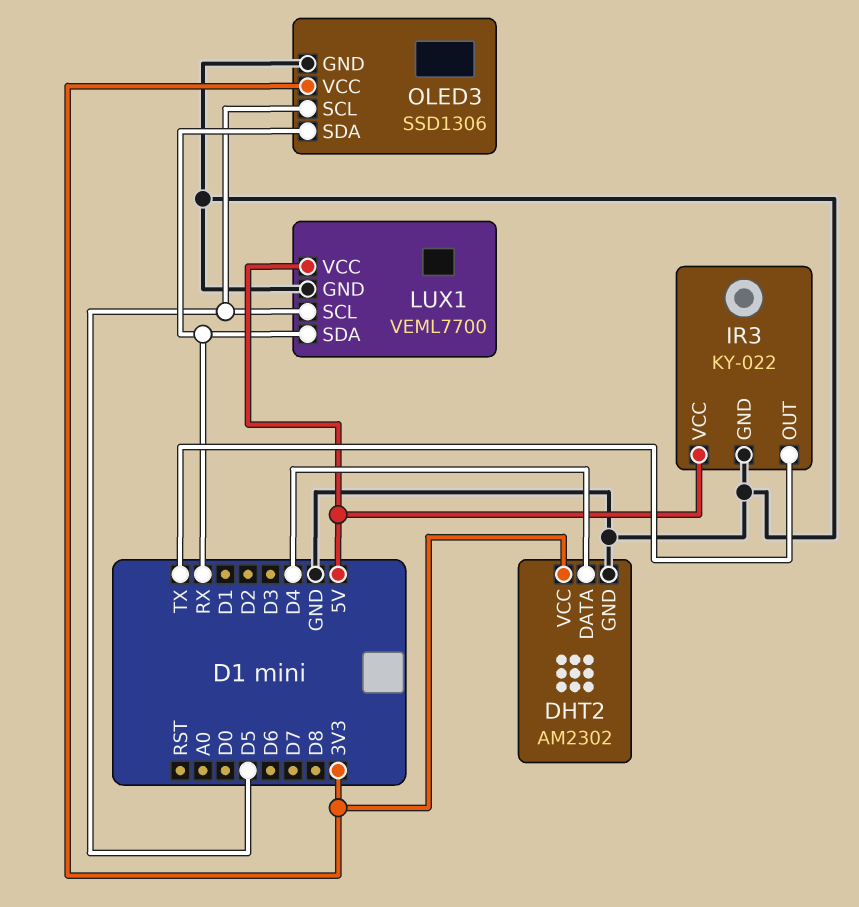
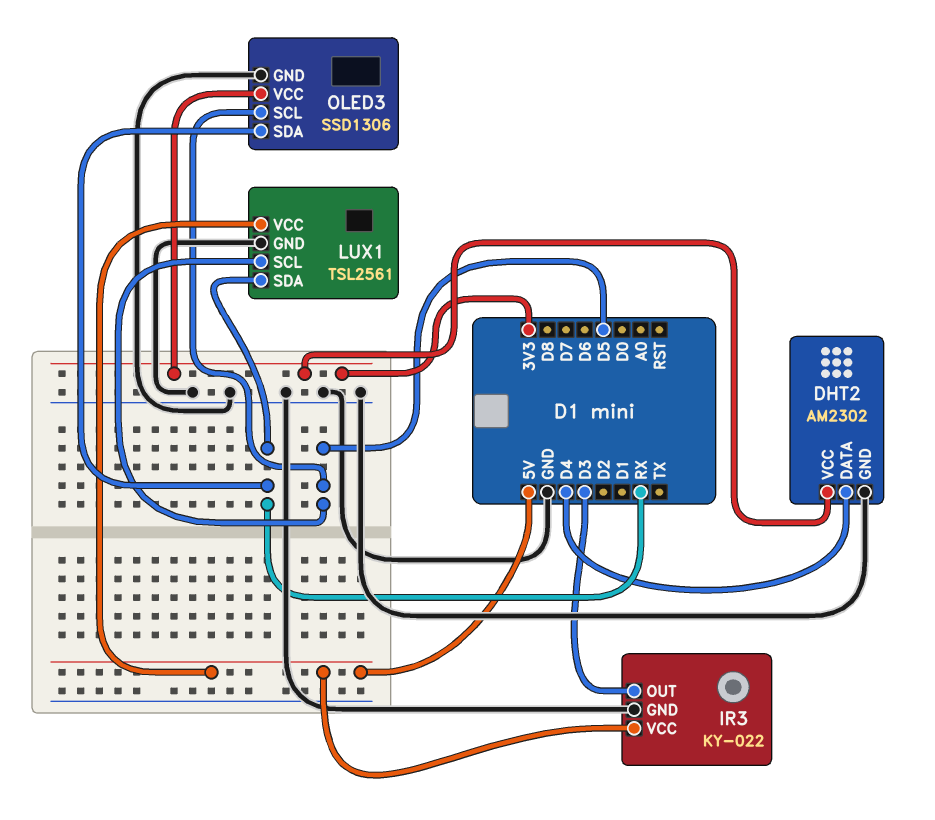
IR3 pin OUT: TX -> D3
LUX1: VEML7700 -> TSL2561

